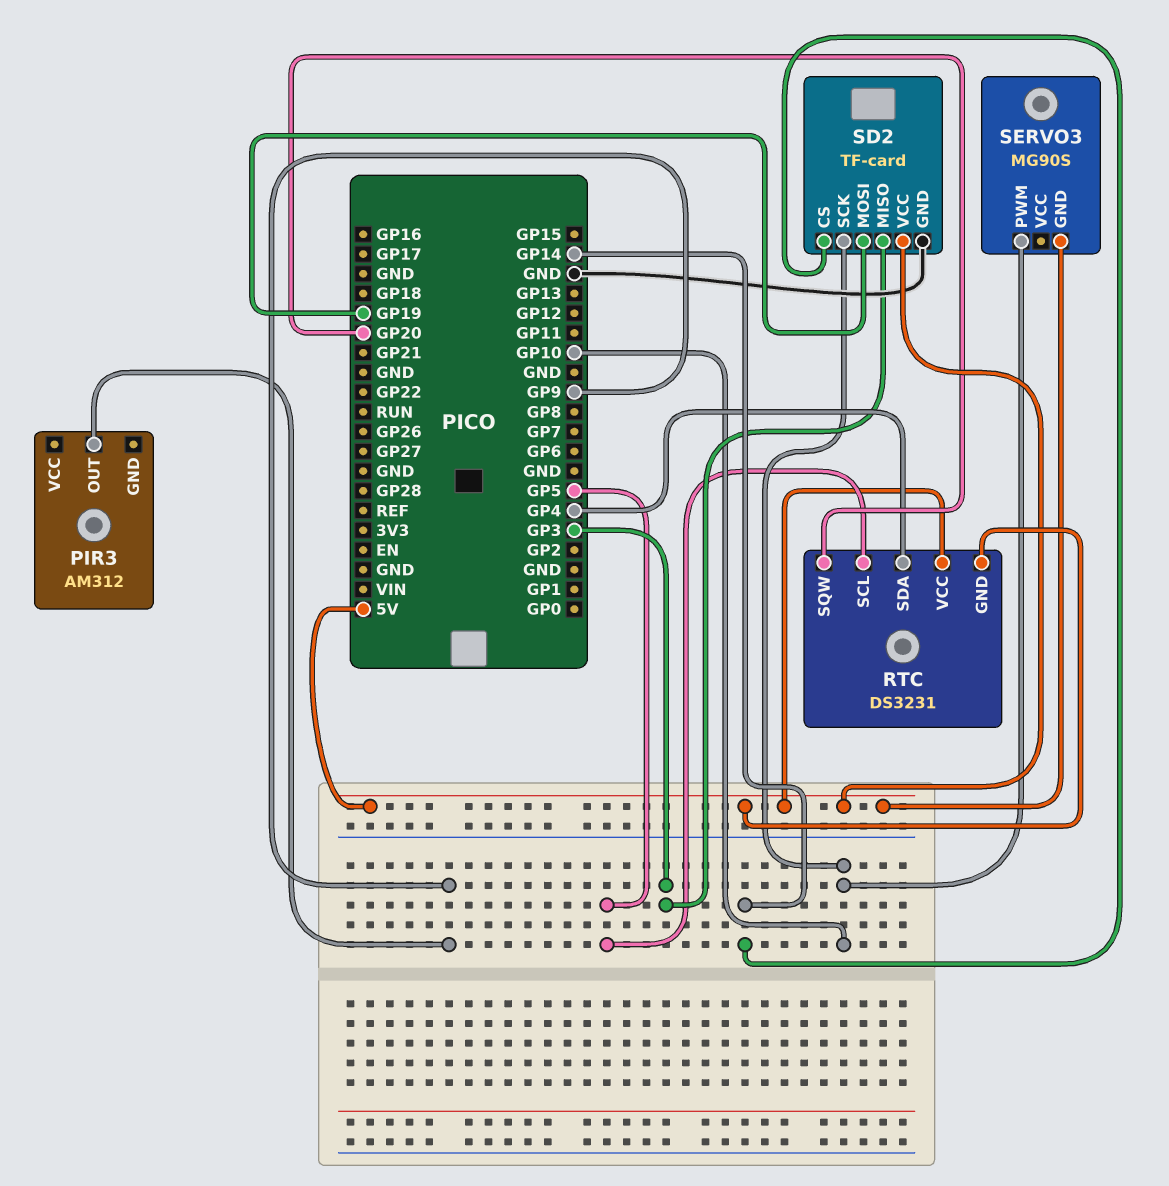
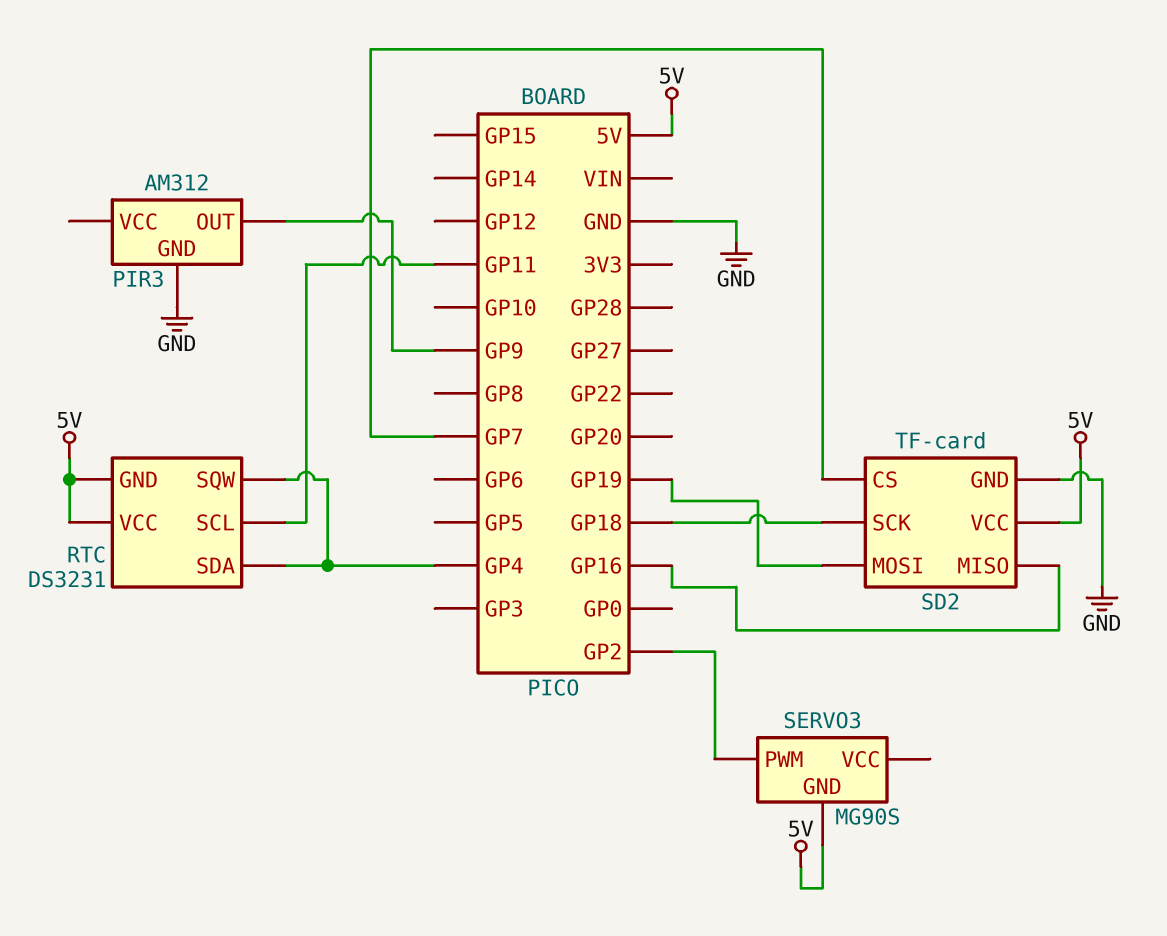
PIR3 pin GND: none -> GND
RTC pin SCL: GP5 -> GP11
RTC pin SQW: GP20 -> GP4
SD2 pin CS: GP14 -> GP7
SD2 pin MISO: GP3 -> GP16
SD2 pin SCK: GP10 -> GP18
SERVO3 pin PWM: GP10 -> GP2

